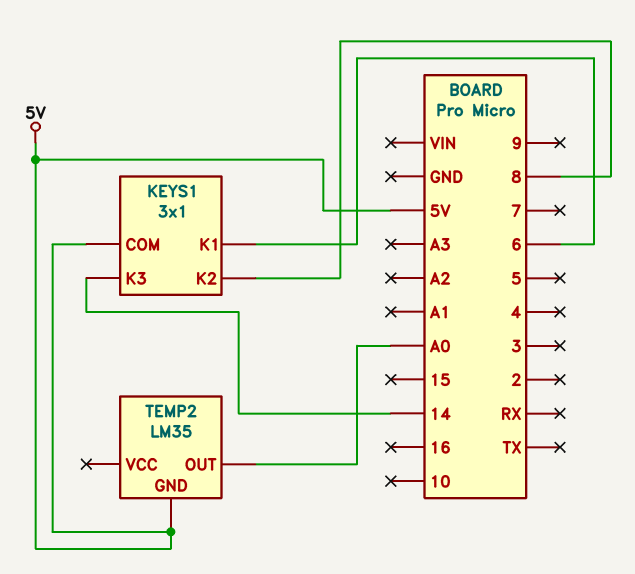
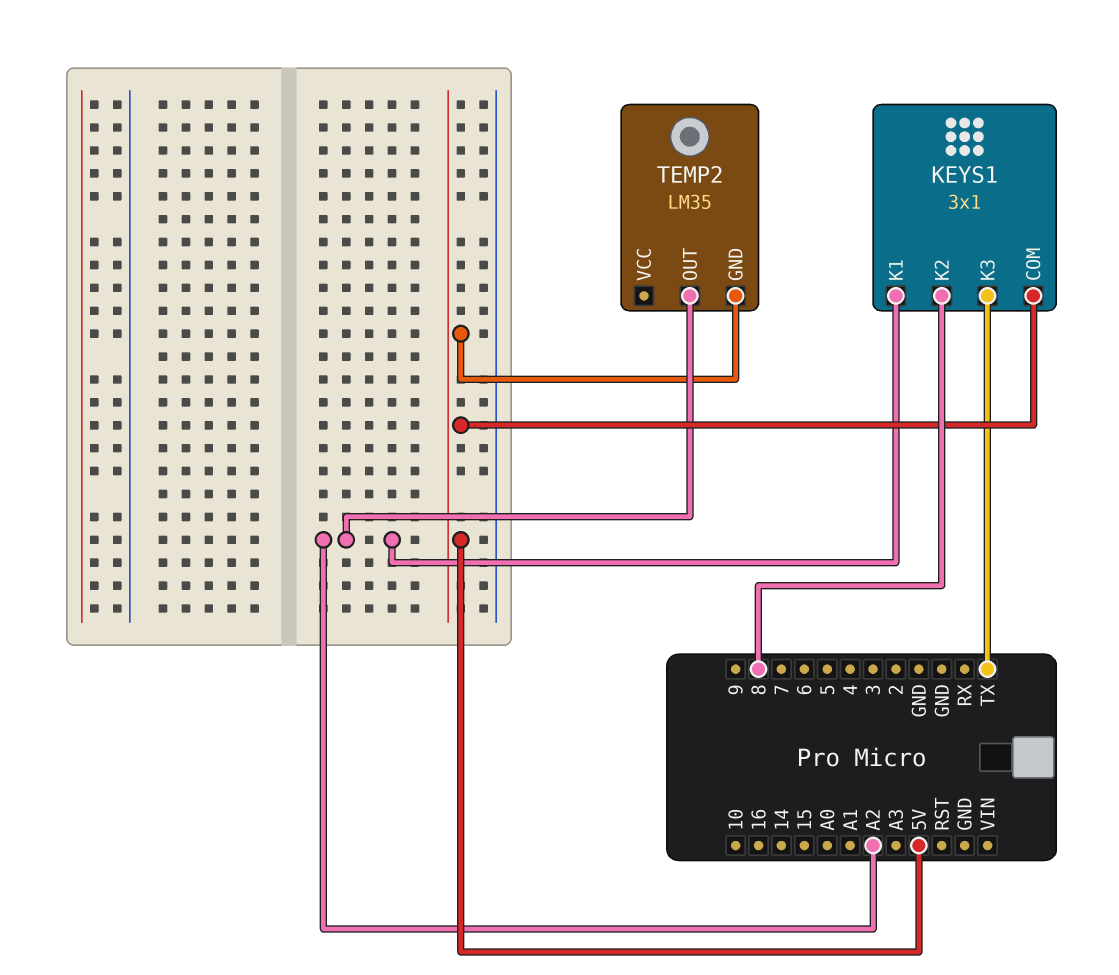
KEYS1 pin K1: 6 -> A2
KEYS1 pin K3: 14 -> TX
TEMP2 pin OUT: A0 -> A2

